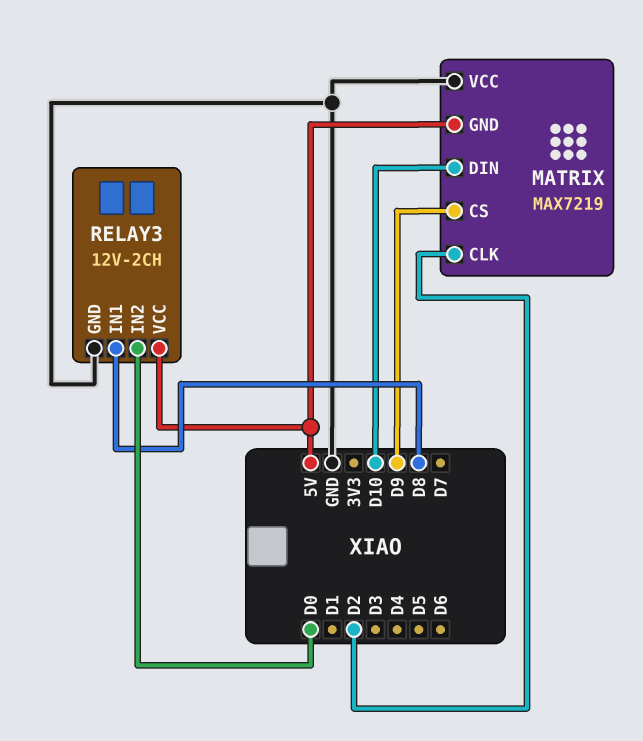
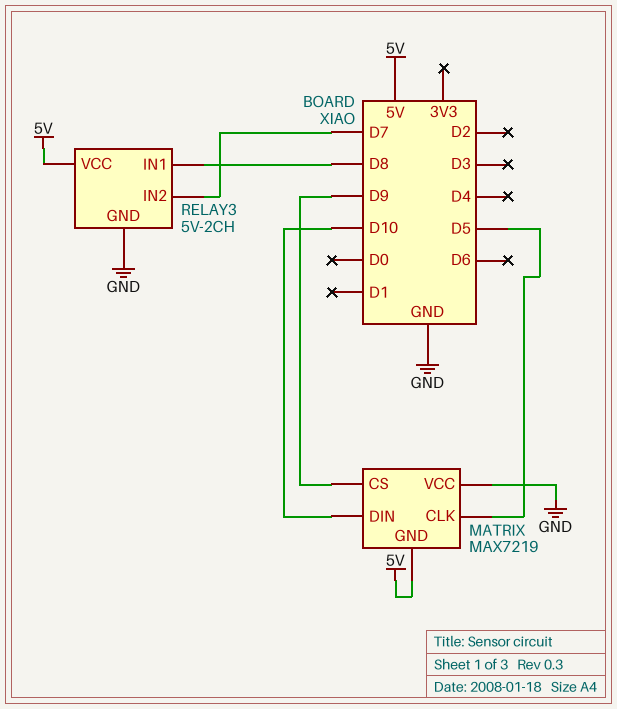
MATRIX pin CLK: D2 -> D5
RELAY3: 12V-2CH -> 5V-2CH
RELAY3 pin IN2: D0 -> D7

